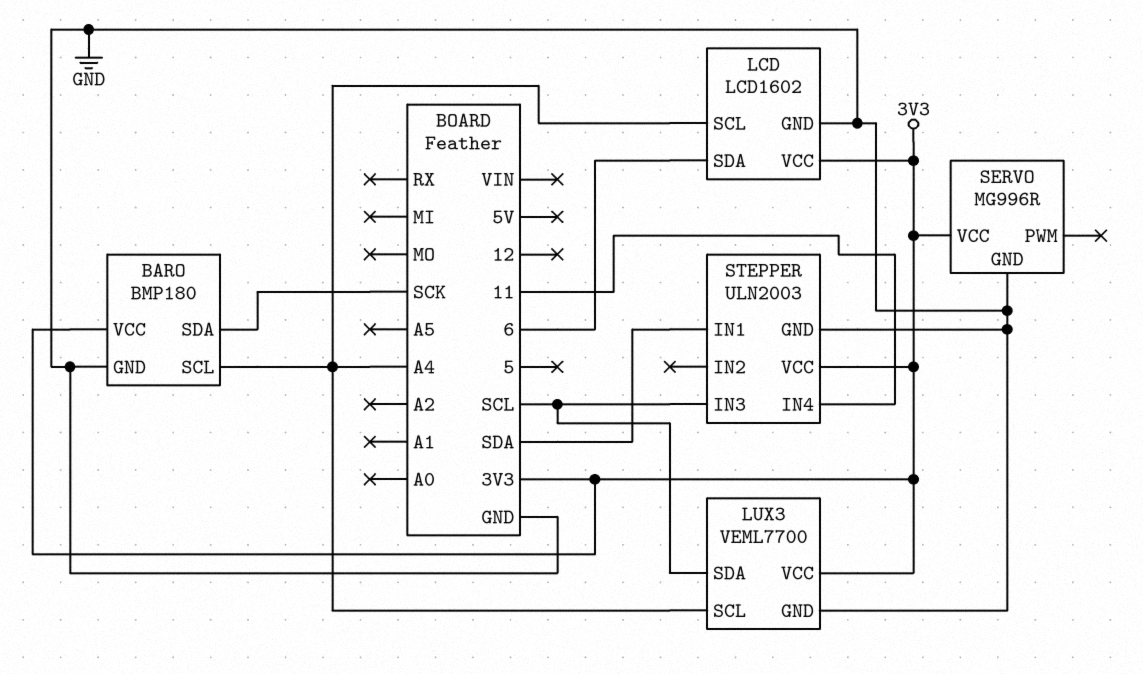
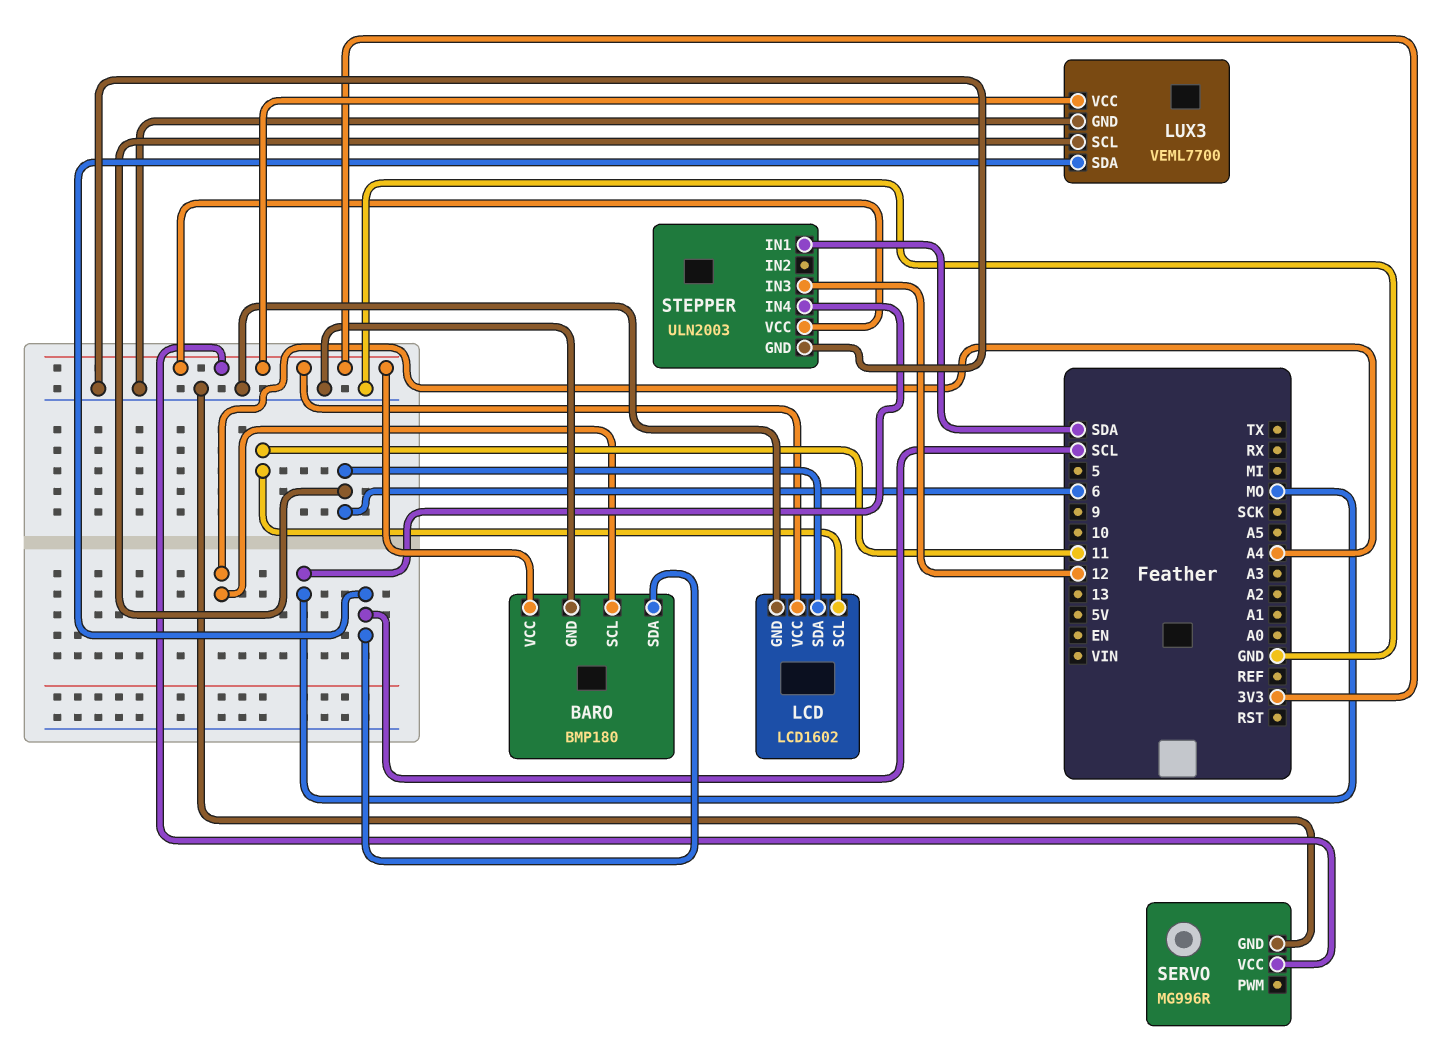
BARO pin SDA: SCK -> SCL
LCD pin SCL: A4 -> 11
LUX3 pin SCL: A4 -> 6
STEPPER pin IN3: SCL -> 12
STEPPER pin IN4: 11 -> MO

